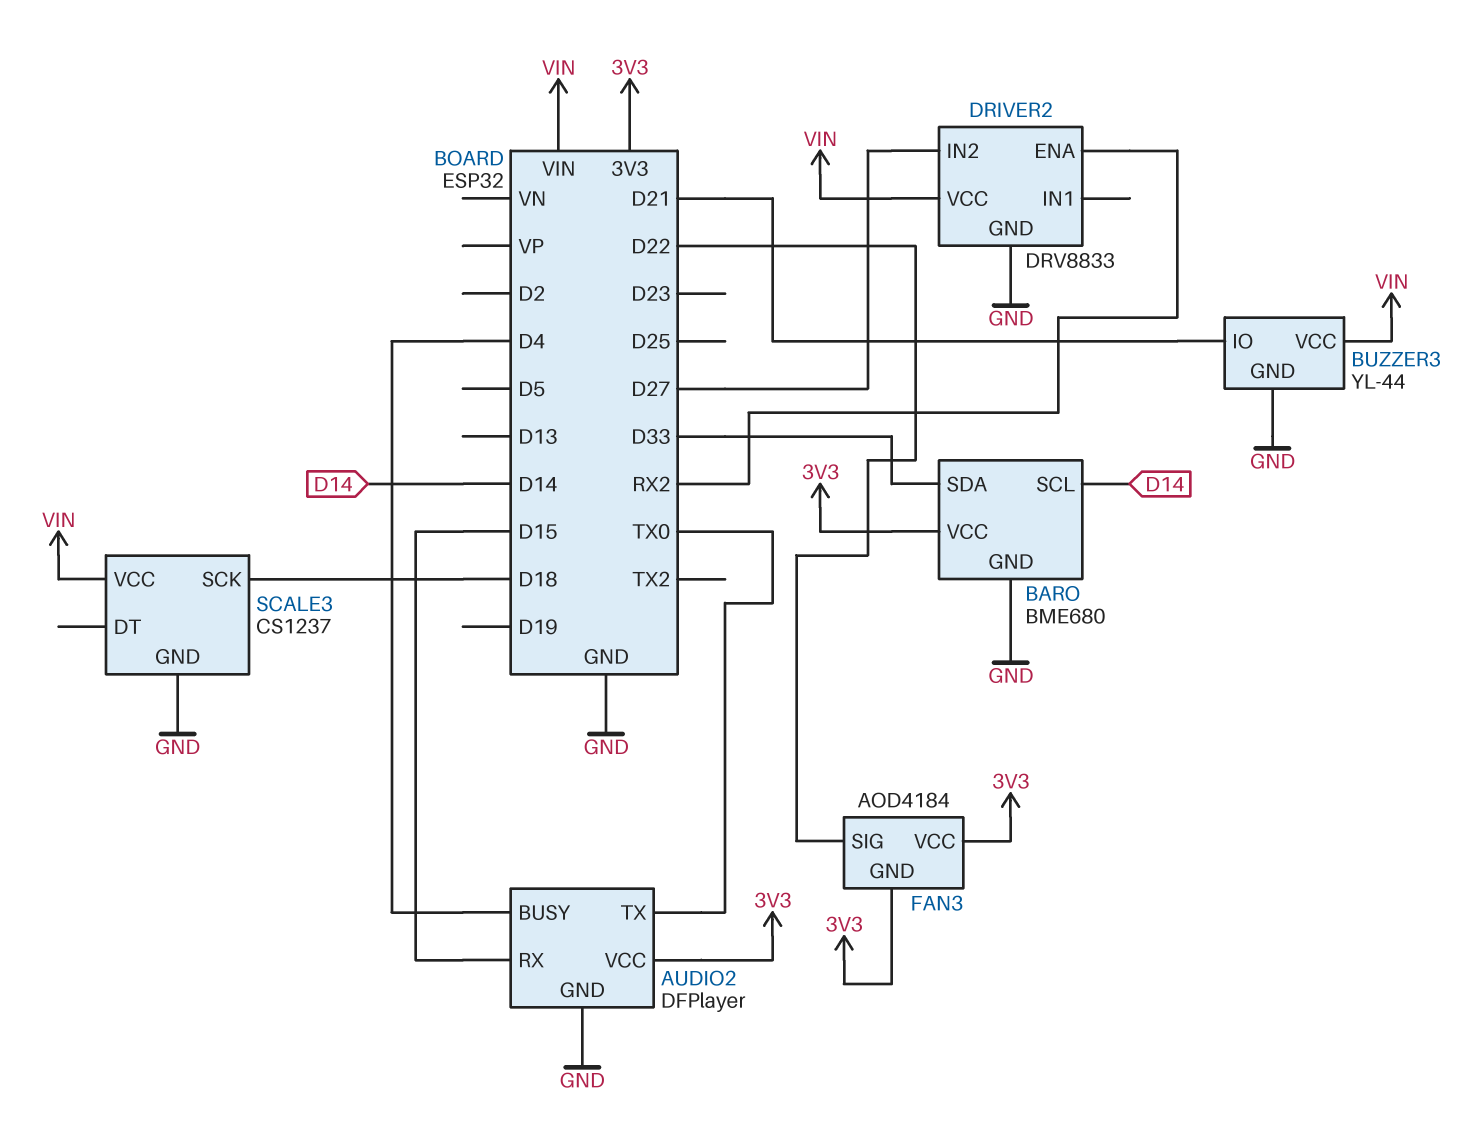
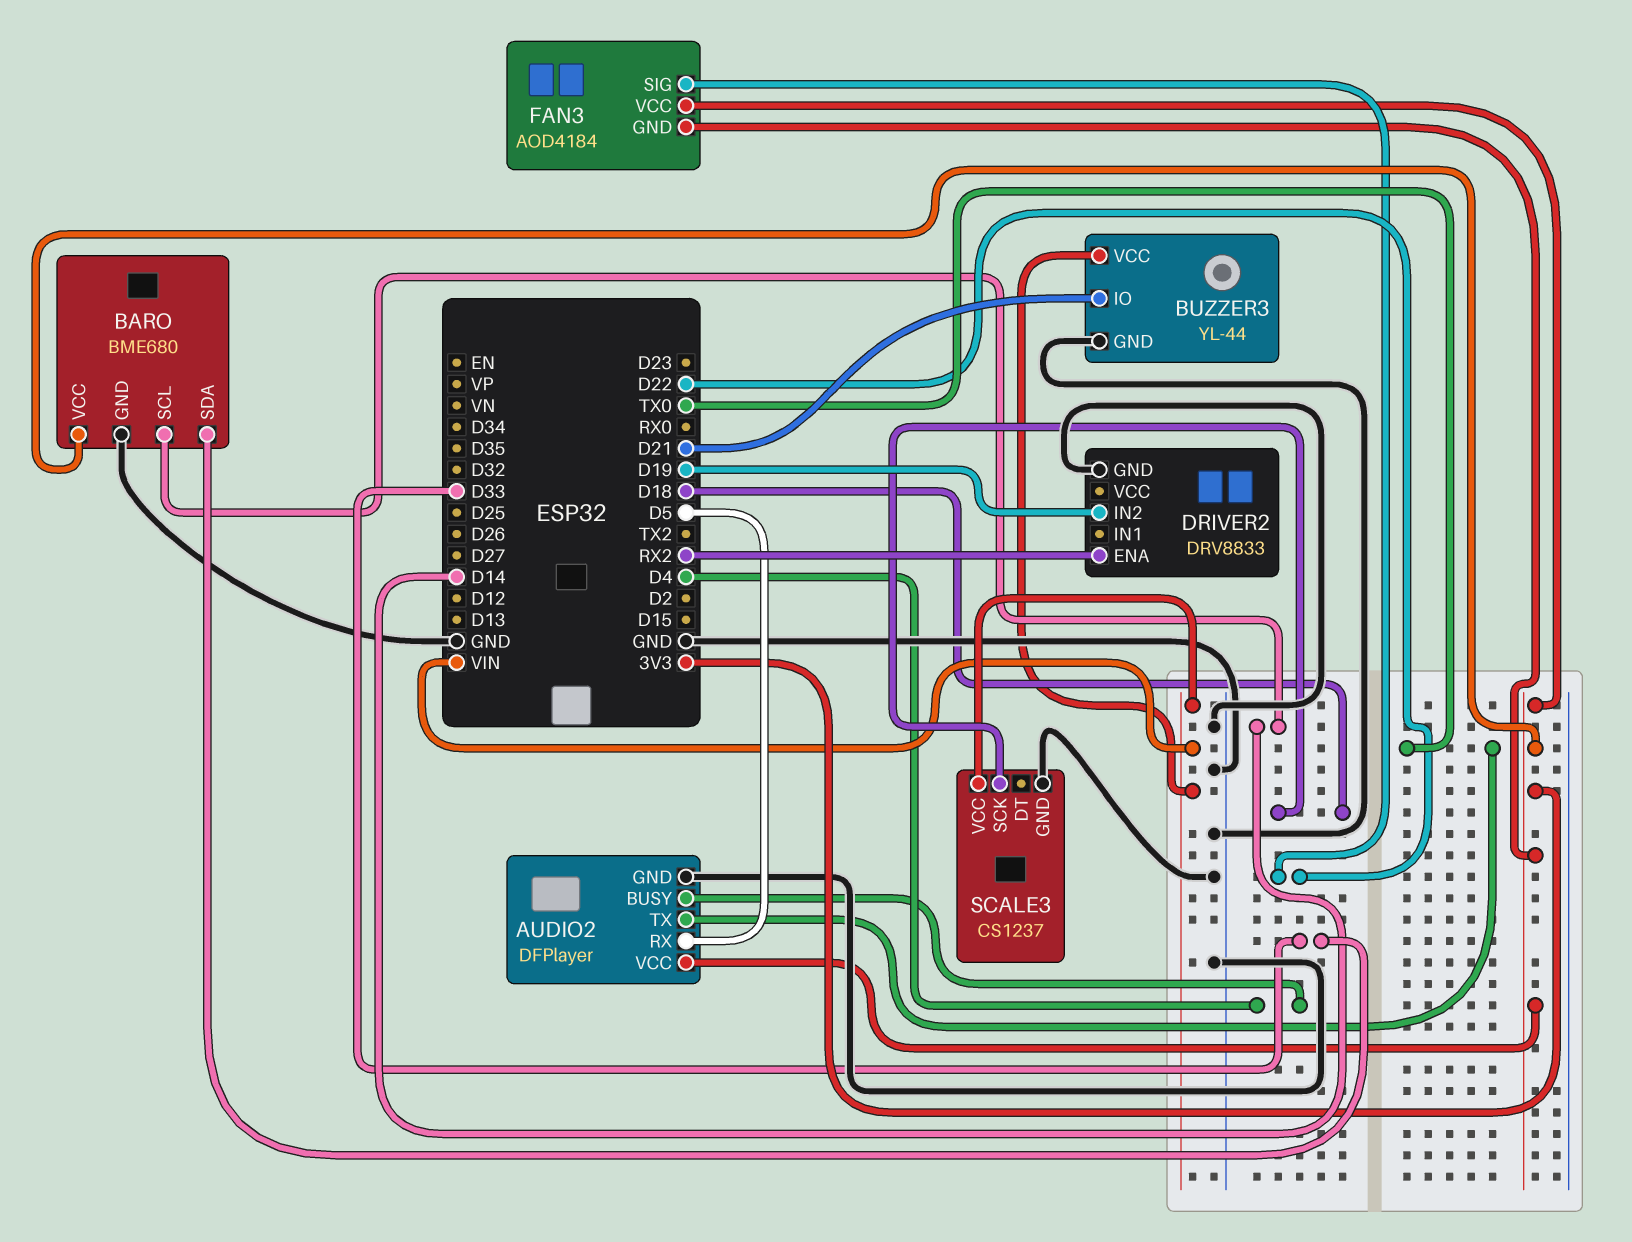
AUDIO2 pin RX: D15 -> D5
DRIVER2 pin IN2: D27 -> D19
DRIVER2 pin VCC: VIN -> none

